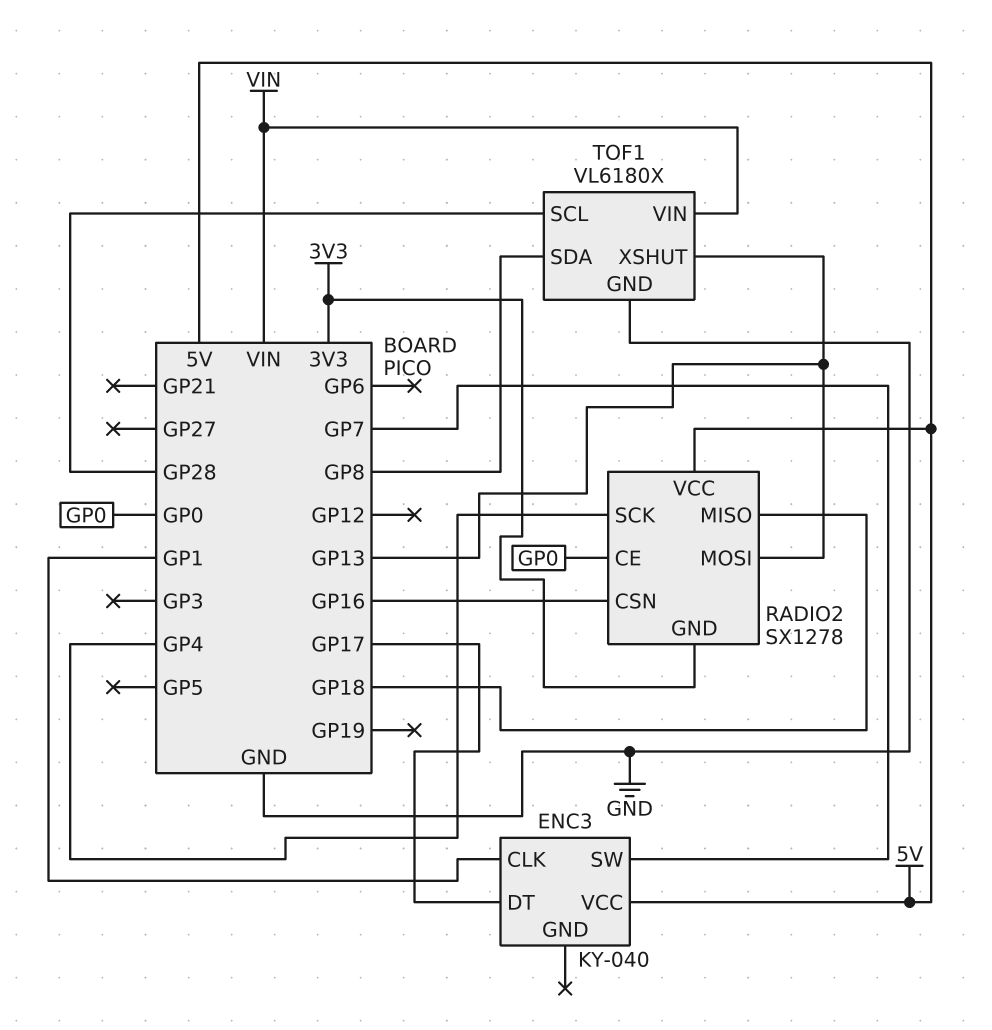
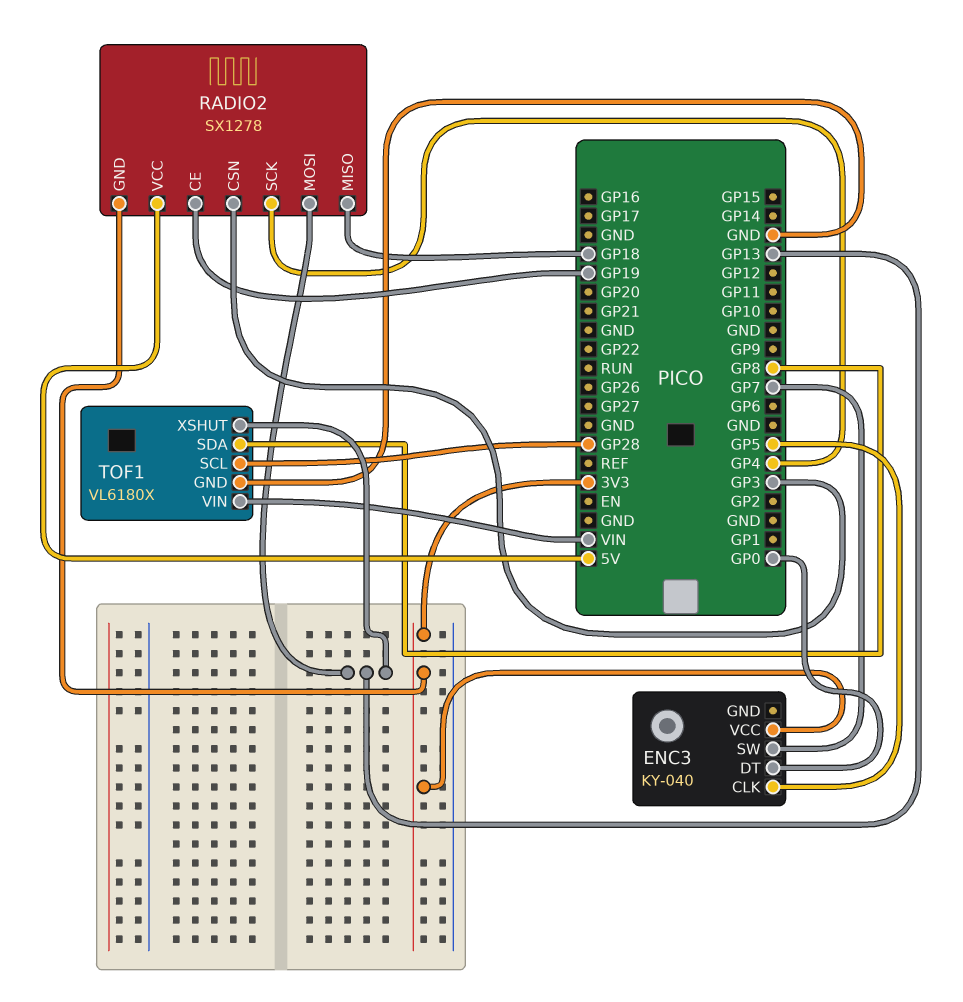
ENC3 pin CLK: GP1 -> GP5
ENC3 pin DT: GP17 -> GP0
ENC3 pin VCC: 5V -> 3V3
RADIO2 pin CE: GP0 -> GP19
RADIO2 pin CSN: GP16 -> GP3

